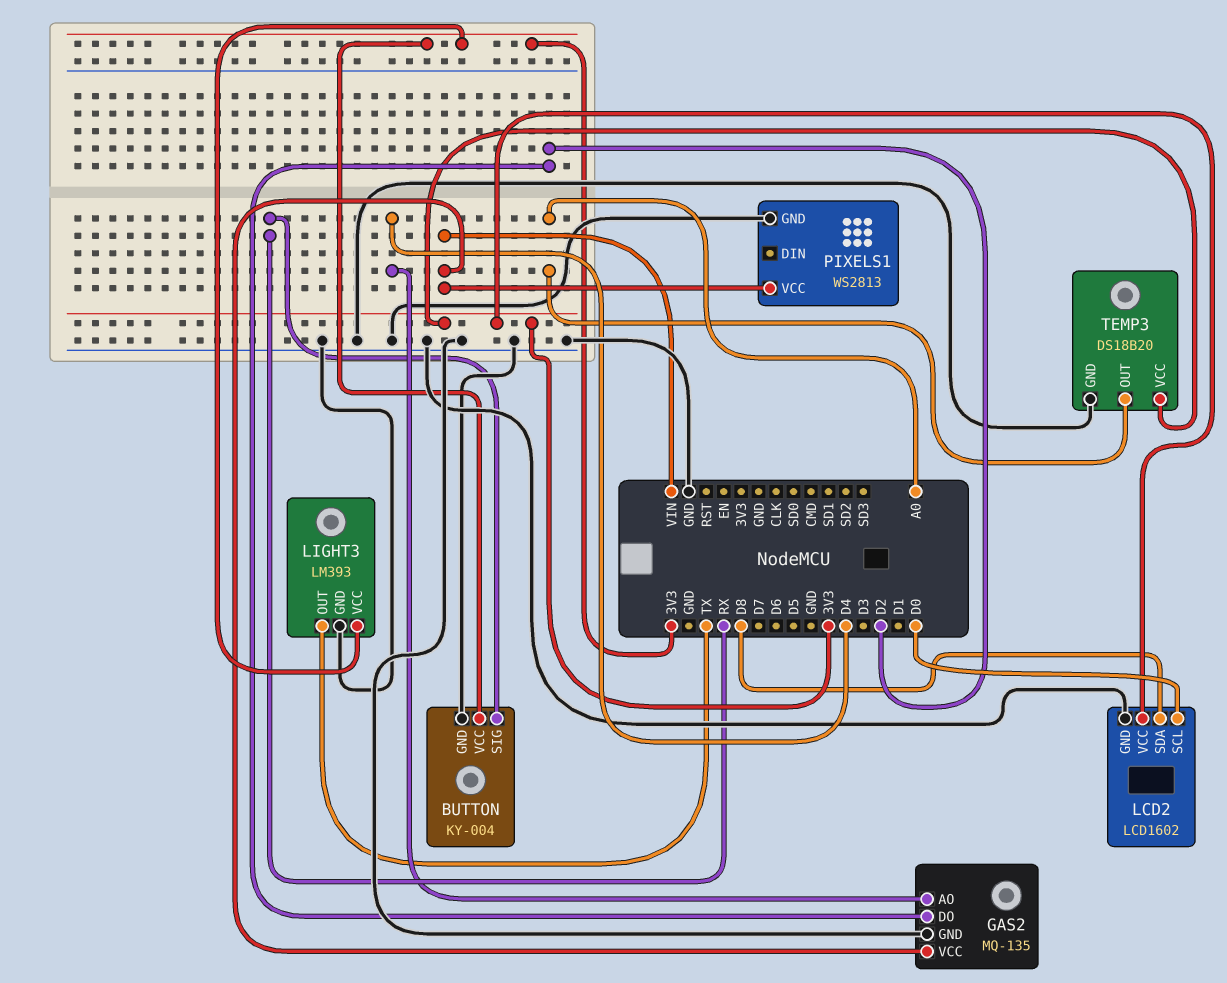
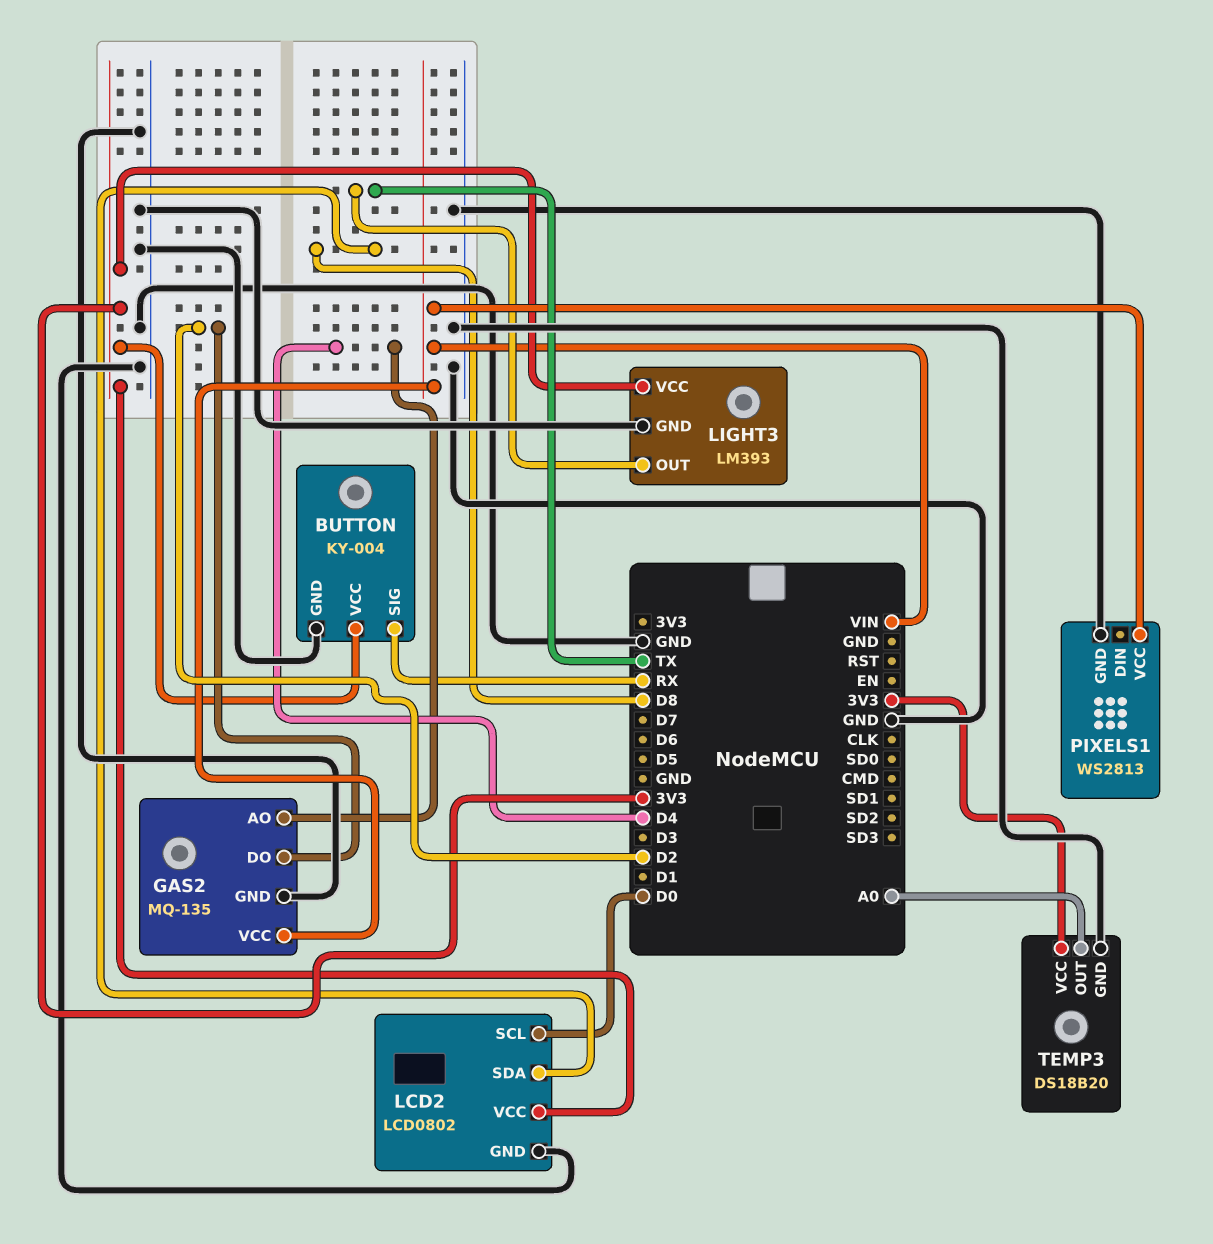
LCD2: LCD1602 -> LCD0802

